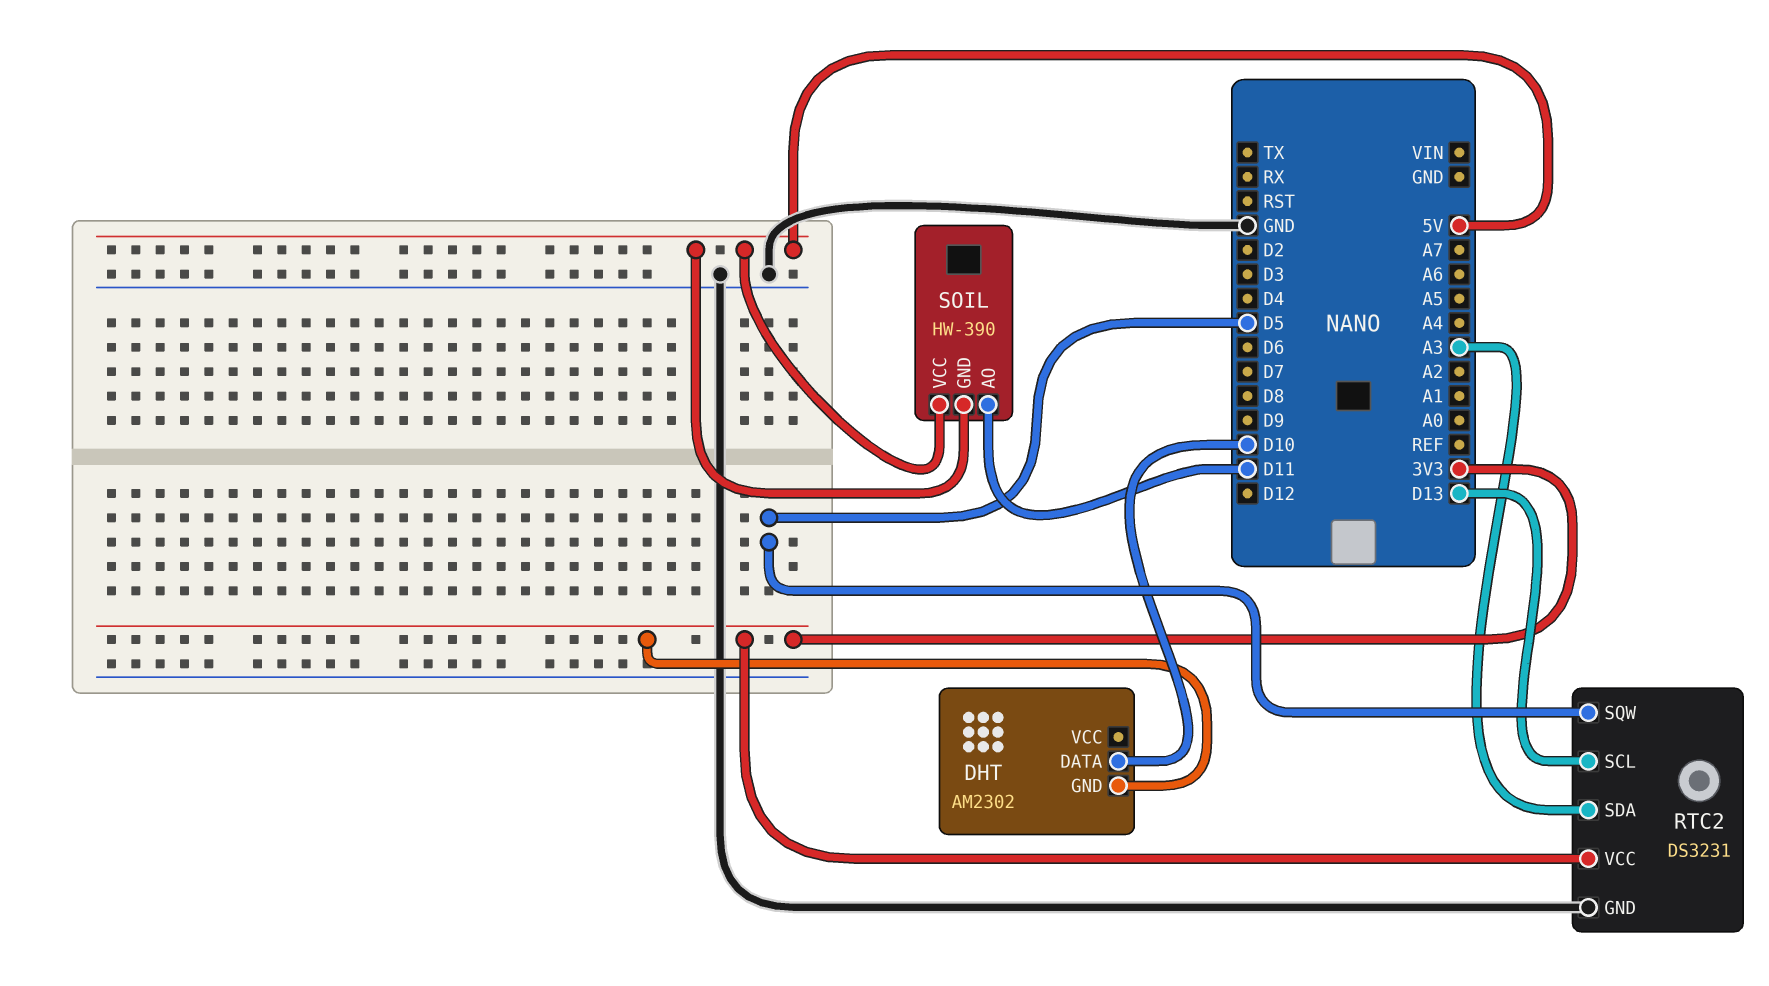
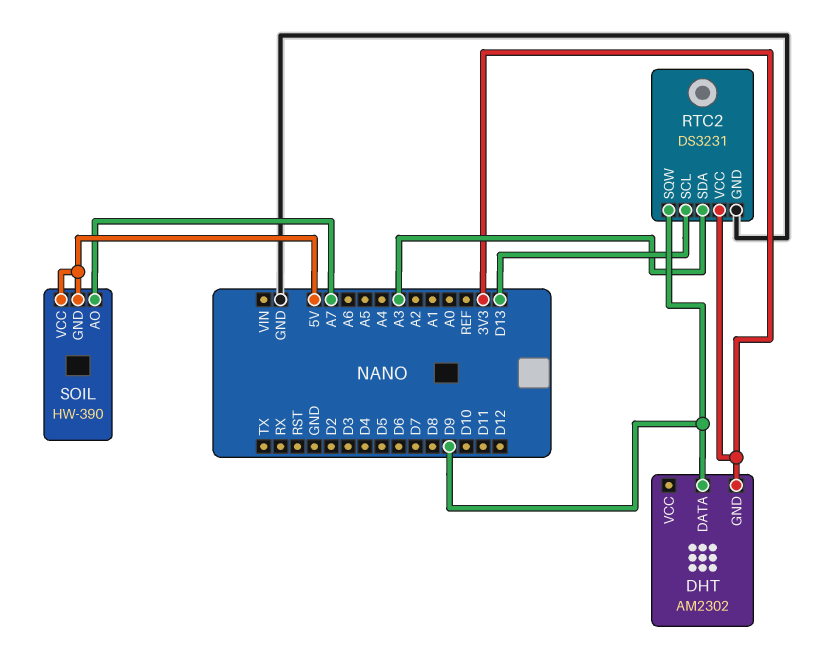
DHT pin DATA: D10 -> D9
RTC2 pin SQW: D5 -> D9
SOIL pin AO: D11 -> A7

